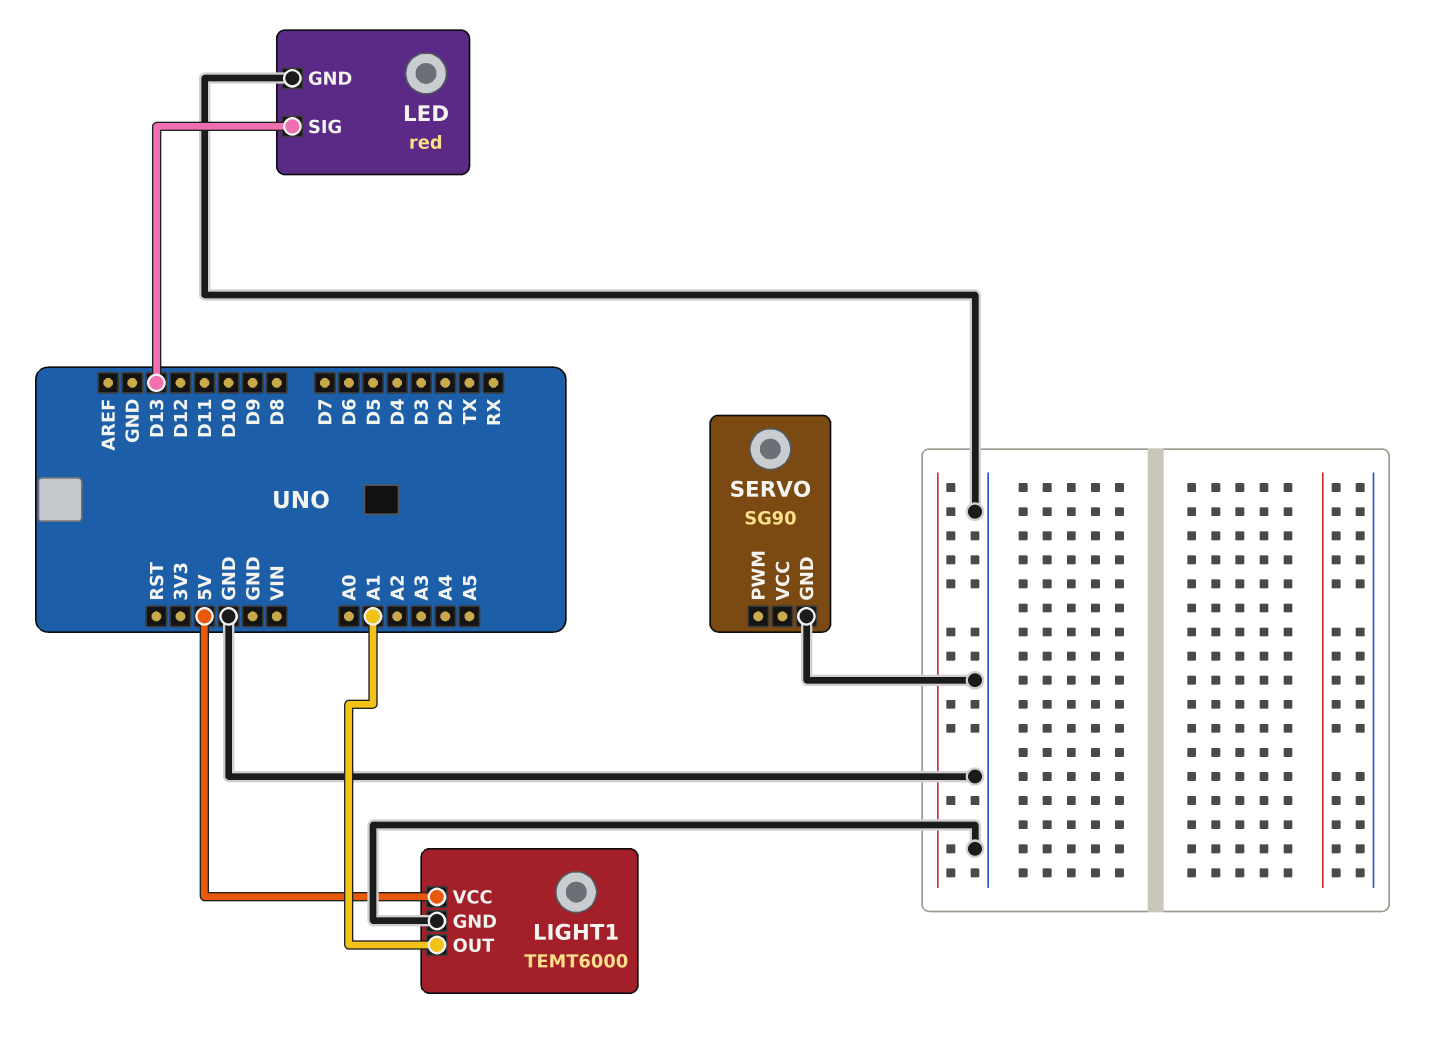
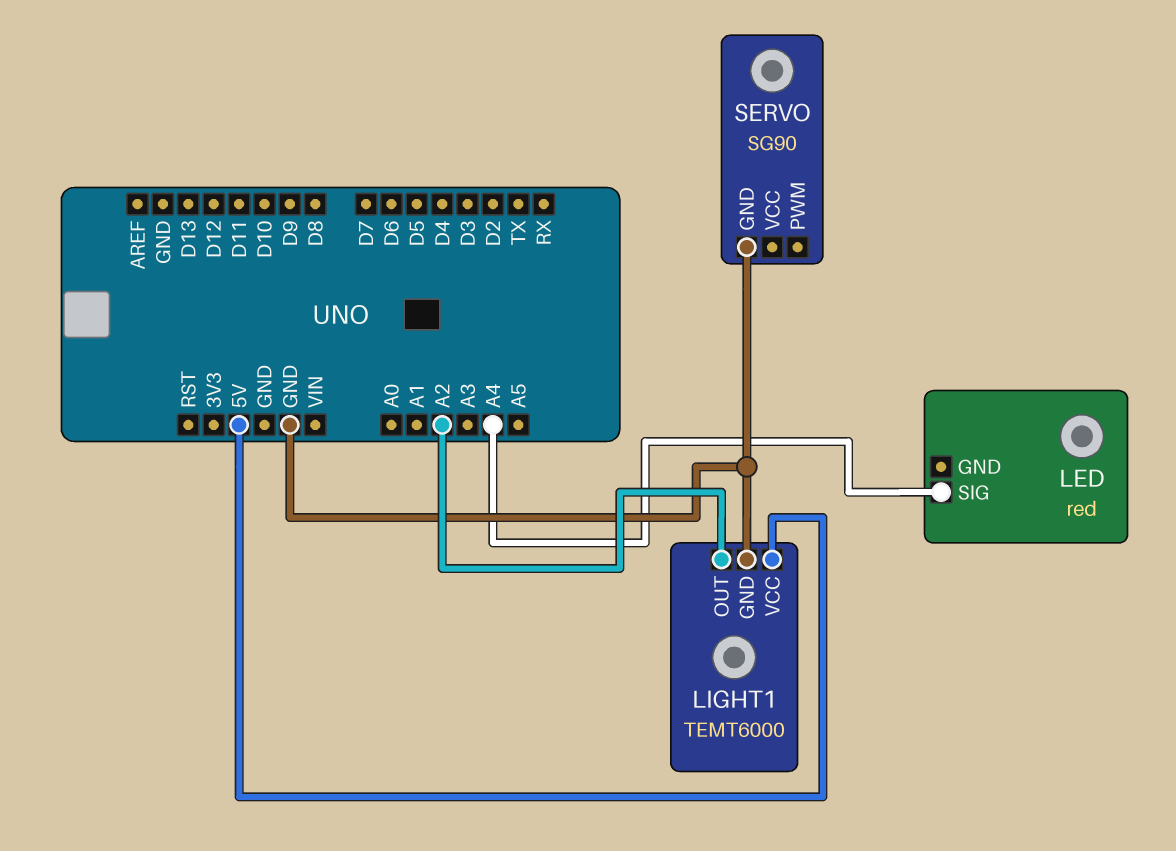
LED pin GND: GND -> none
LED pin SIG: D13 -> A4
LIGHT1 pin OUT: A1 -> A2

